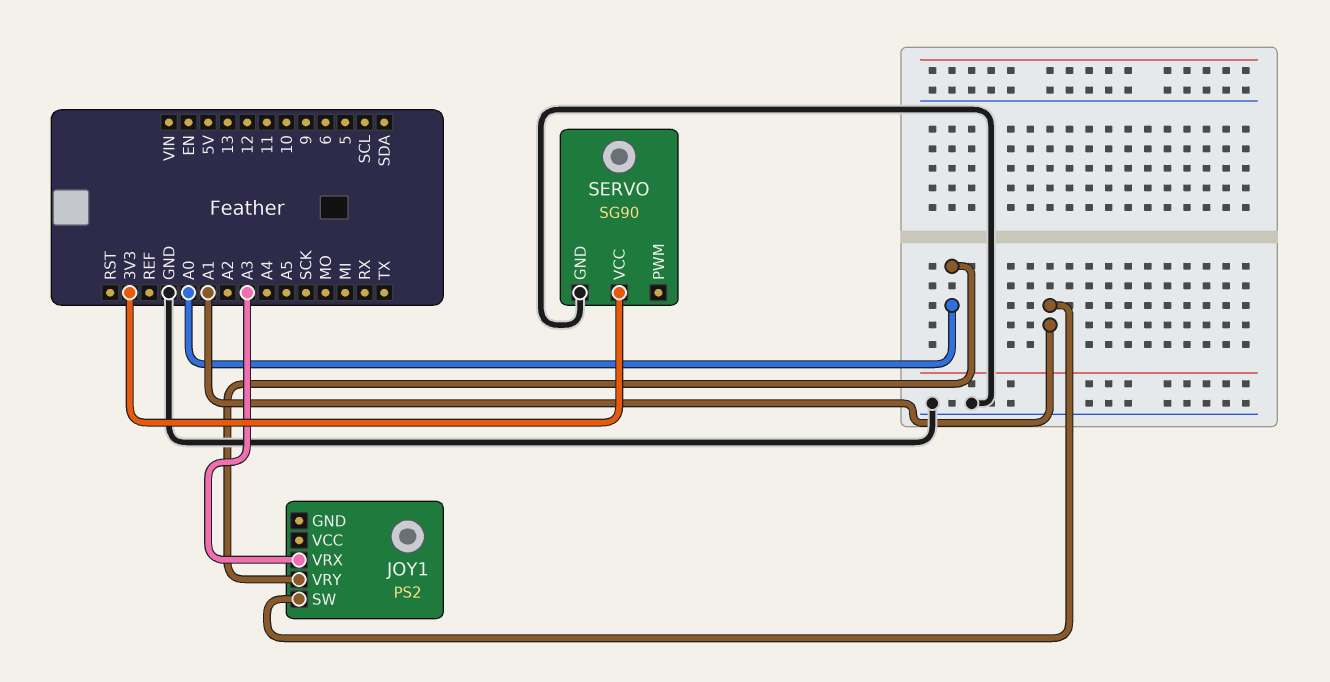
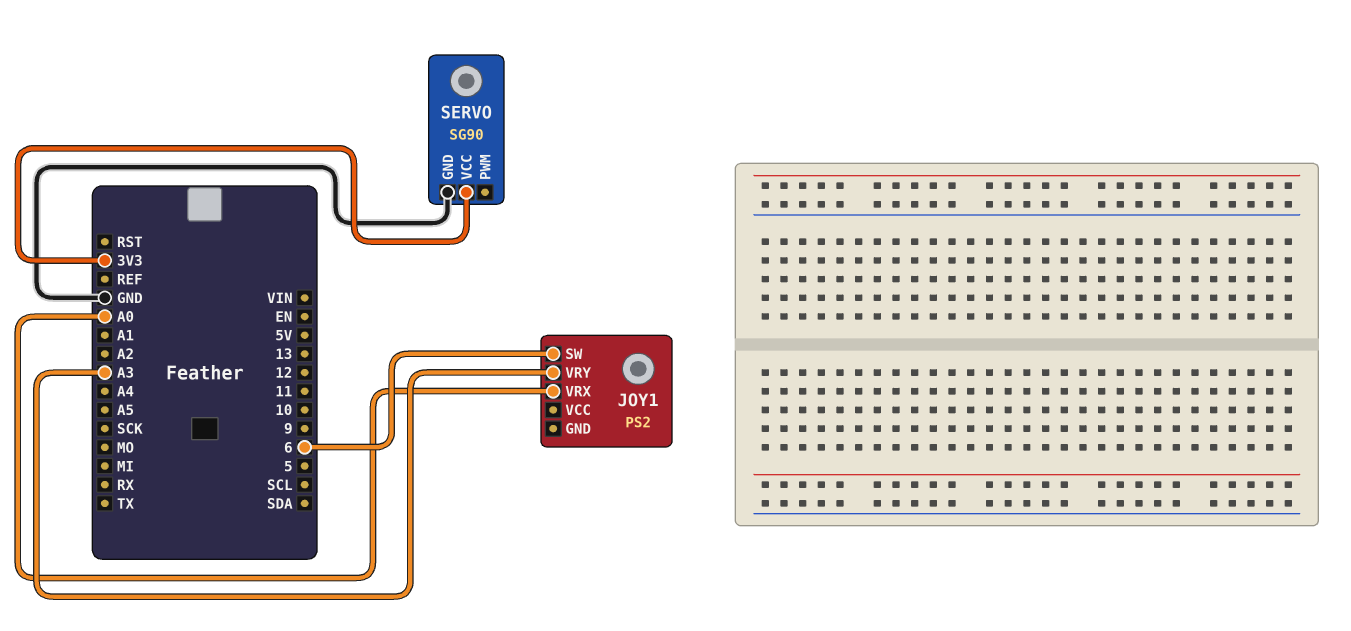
JOY1 pin SW: A1 -> 6
JOY1 pin VRX: A3 -> A0
JOY1 pin VRY: A0 -> A3

